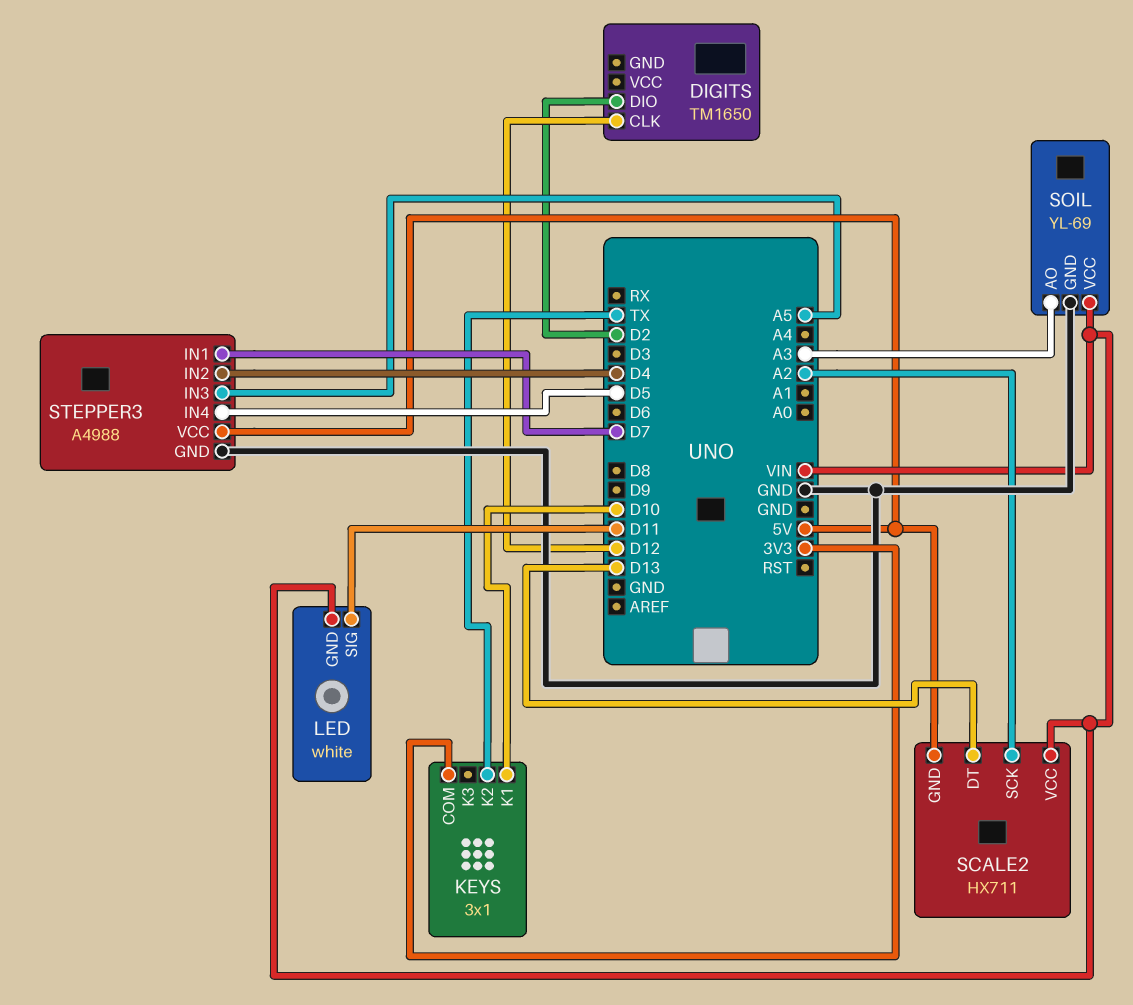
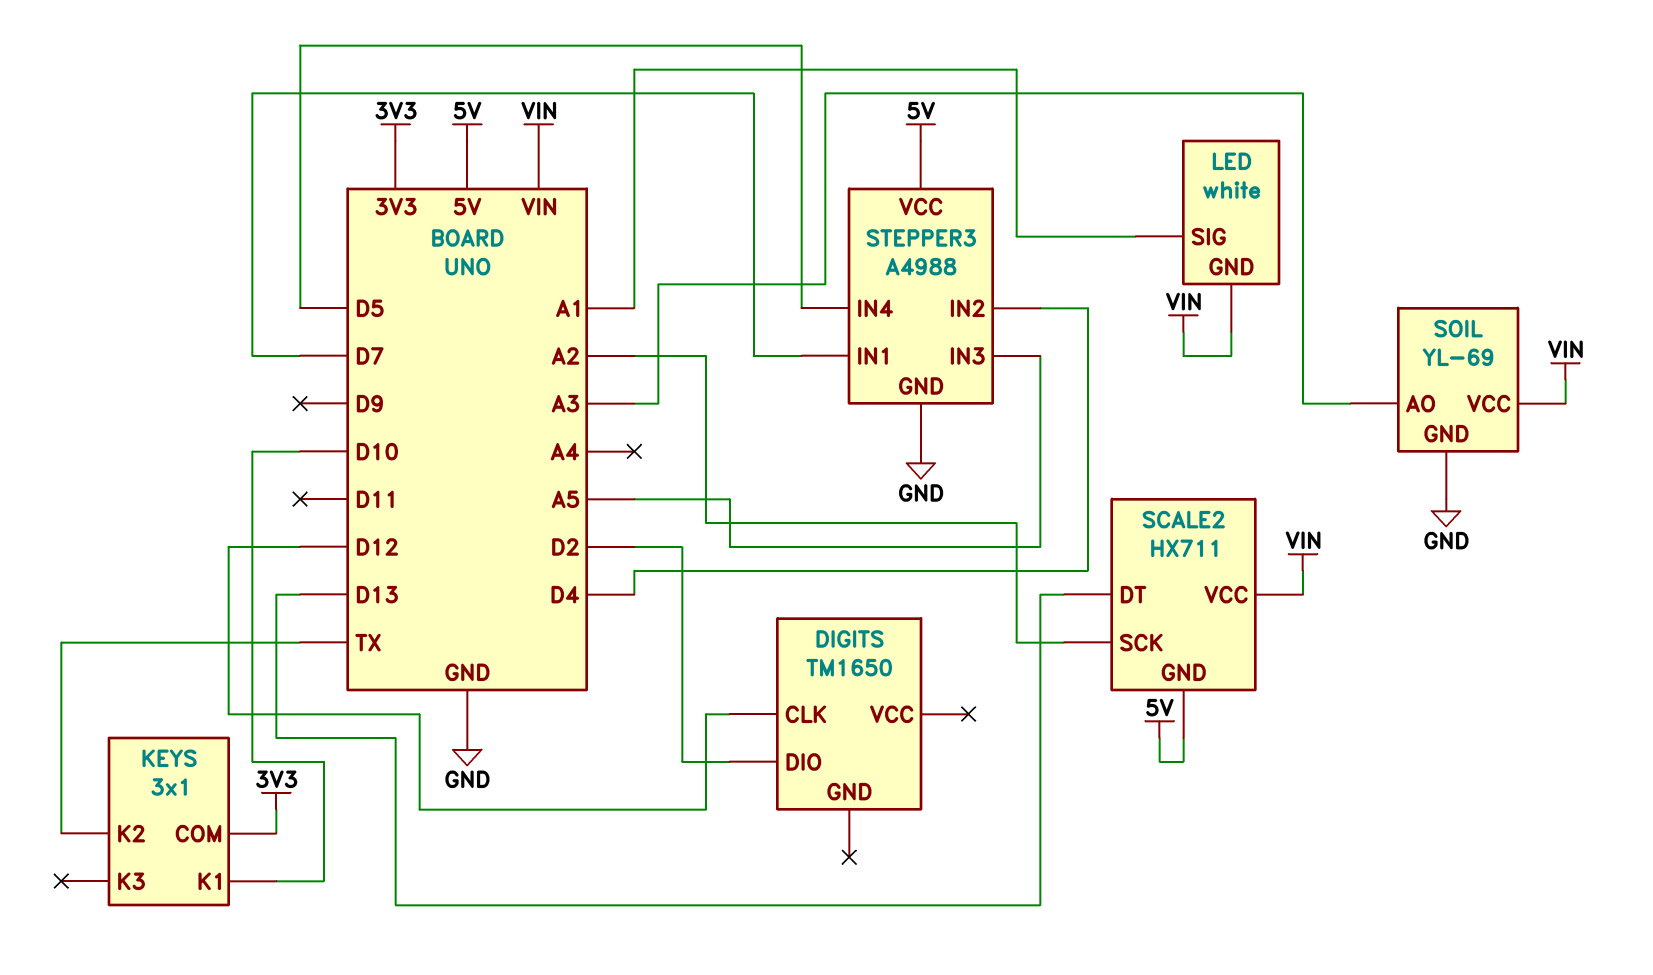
LED pin SIG: D11 -> A1

